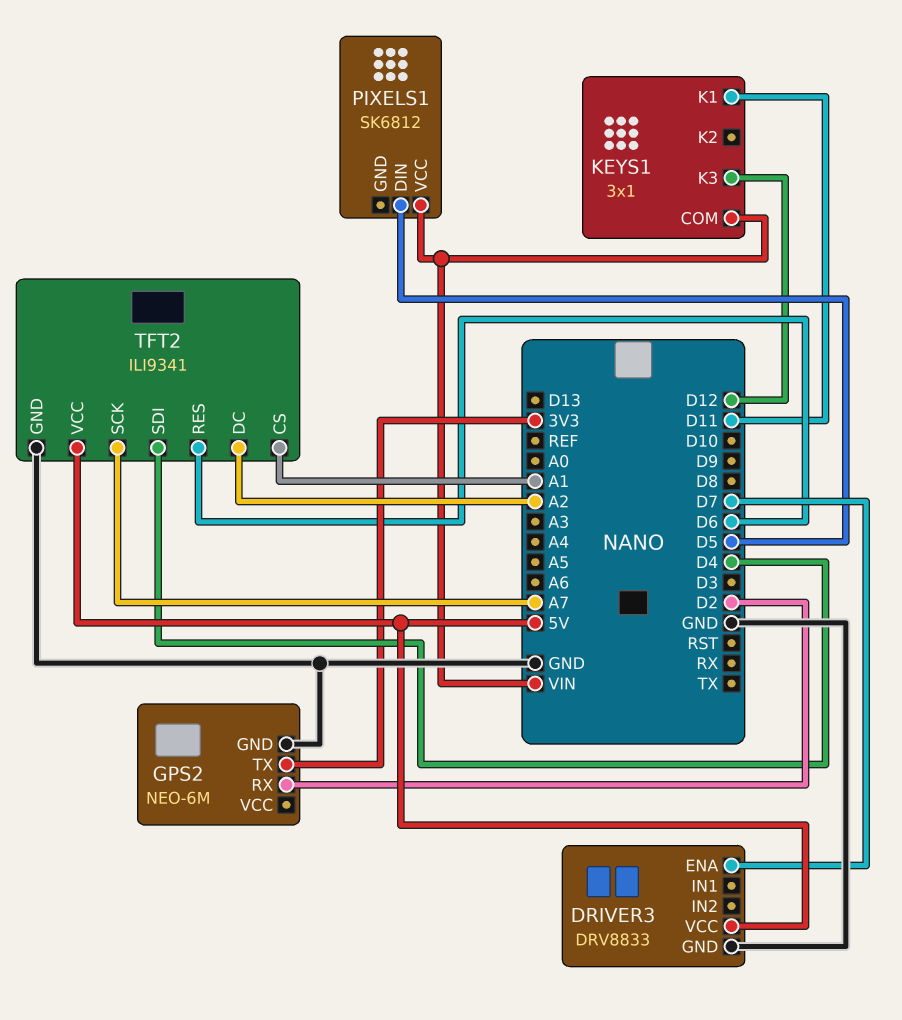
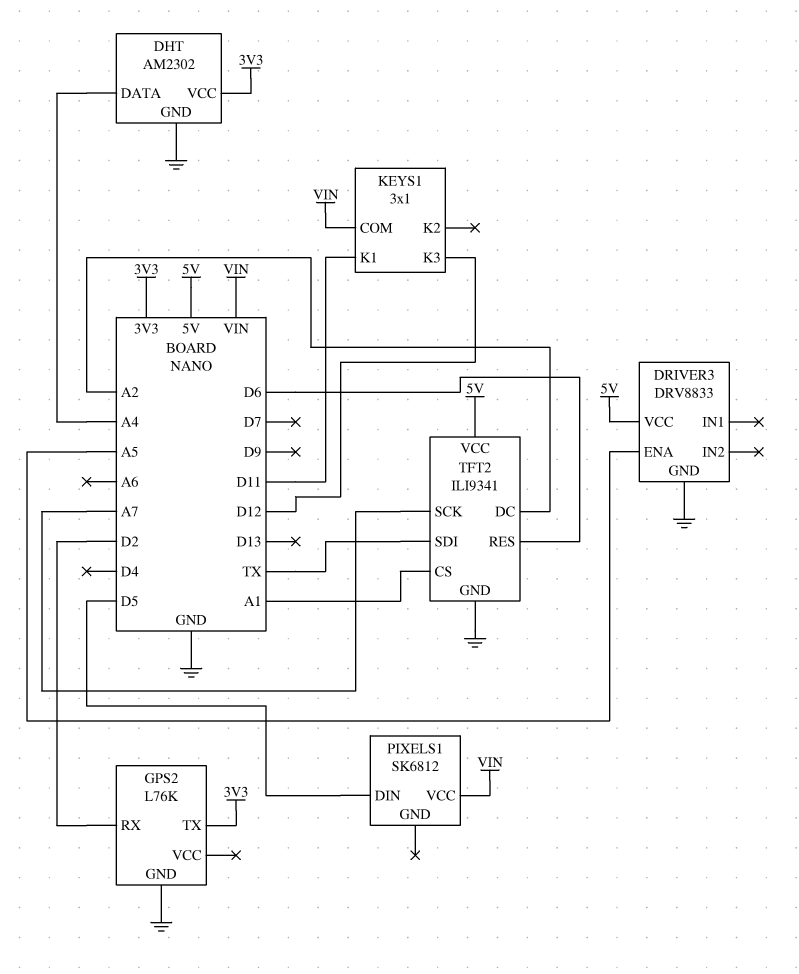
DHT: none -> AM2302
DHT pin DATA: none -> A4
DHT pin GND: none -> GND
DHT pin VCC: none -> 3V3
DRIVER3 pin ENA: D7 -> A5
GPS2: NEO-6M -> L76K
TFT2 pin SDI: D4 -> TX

